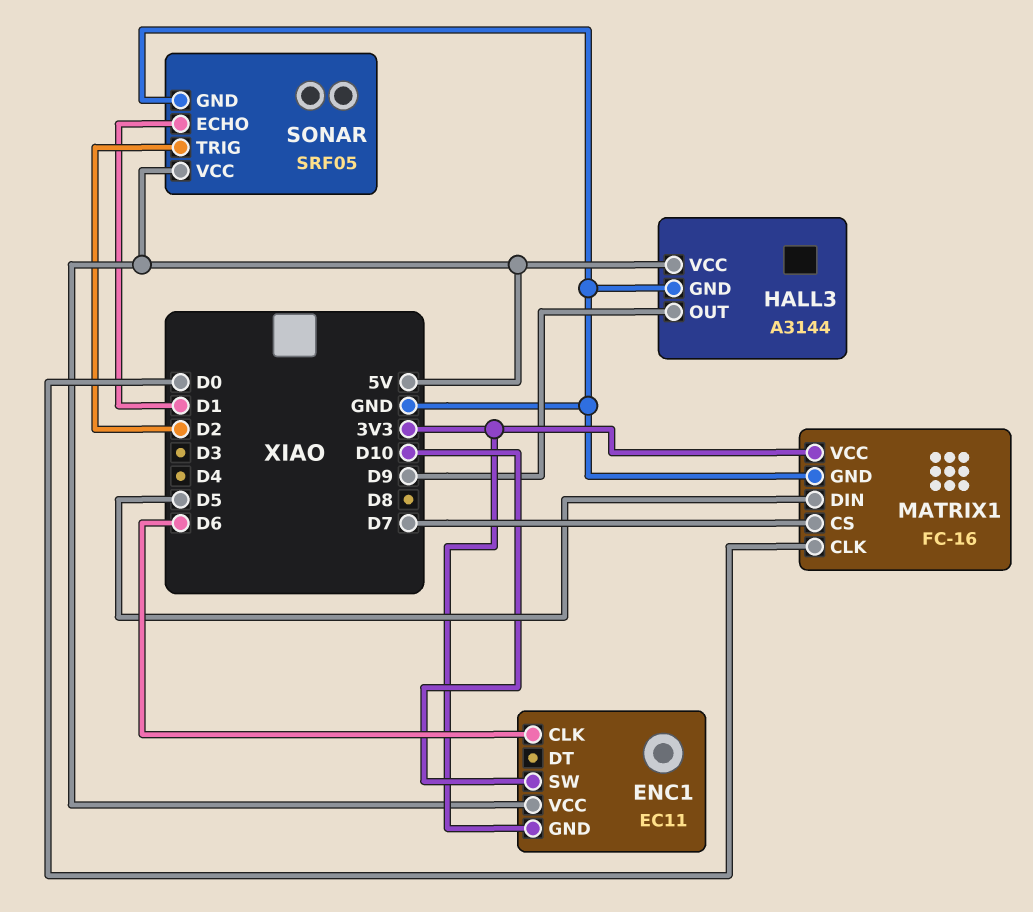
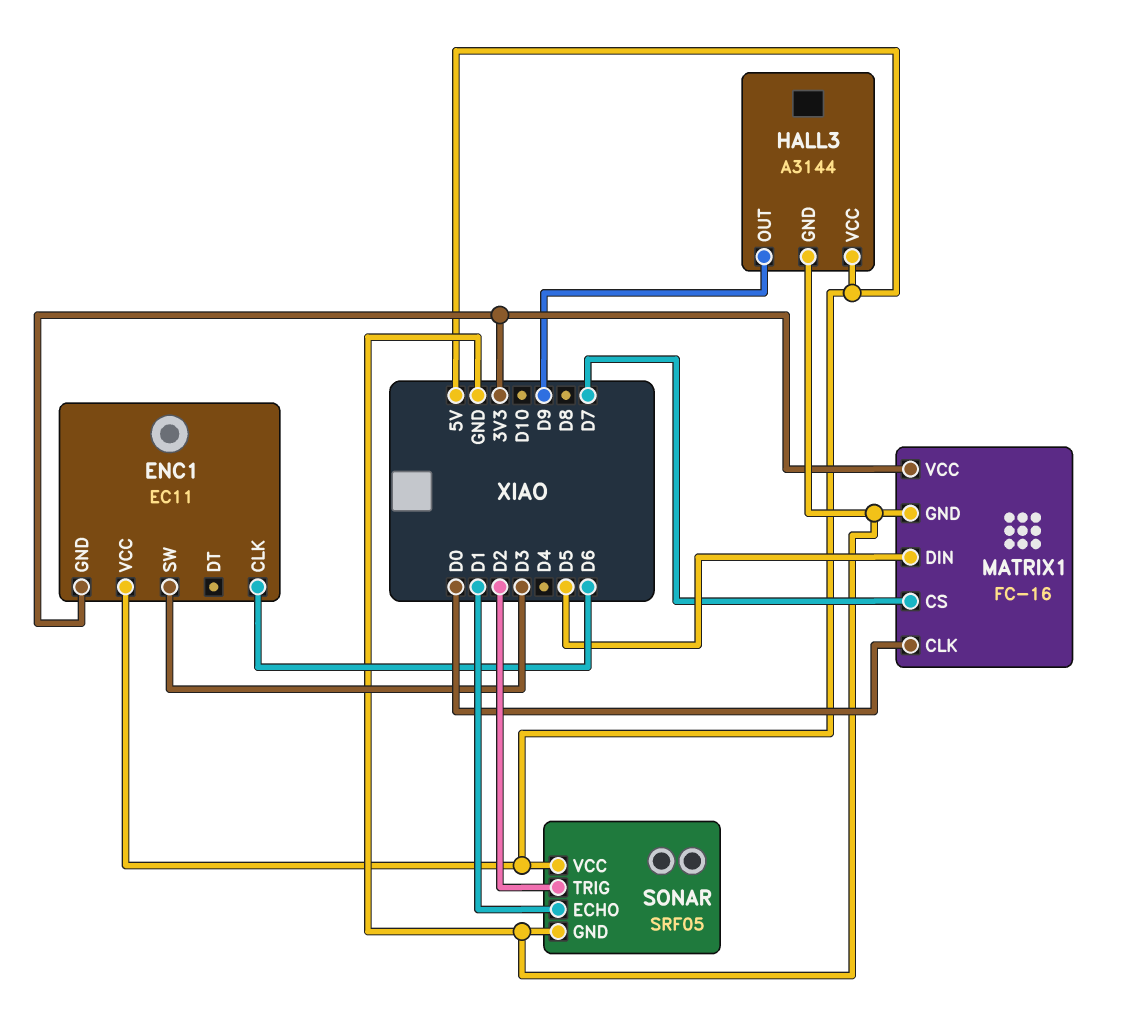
ENC1 pin SW: D10 -> D3

